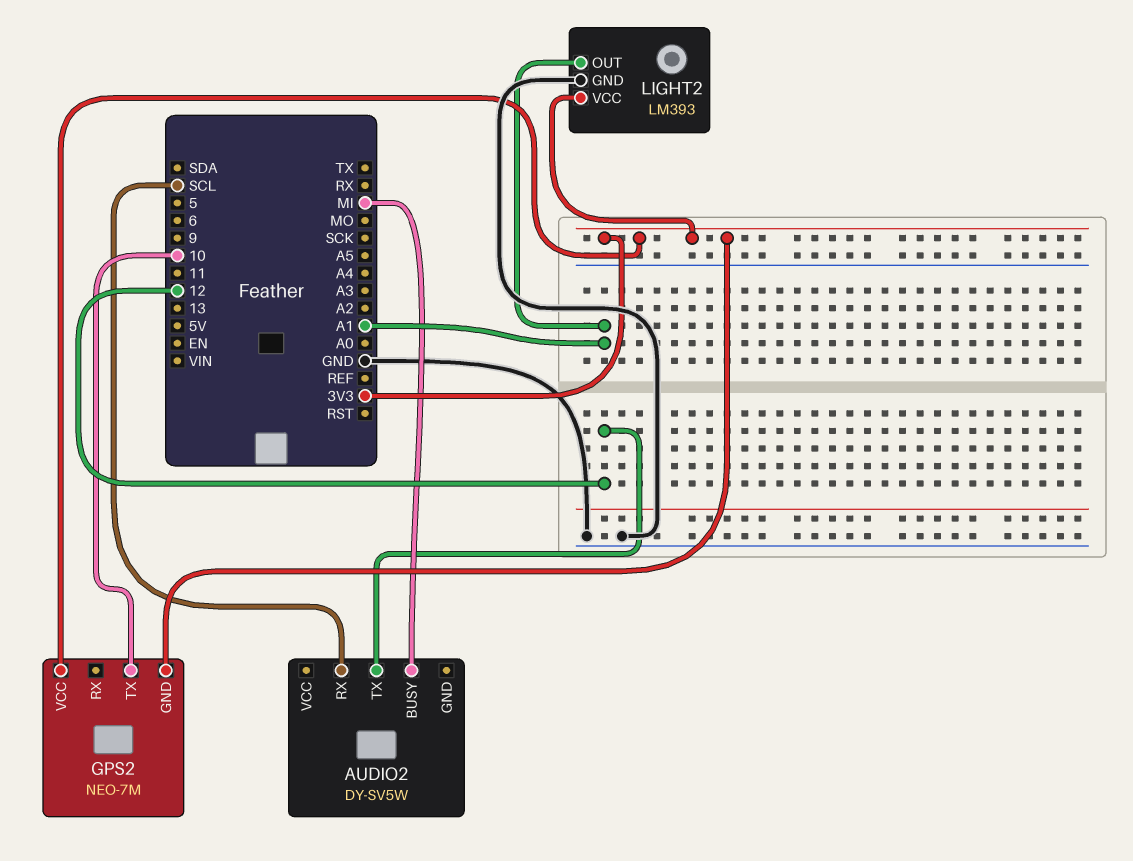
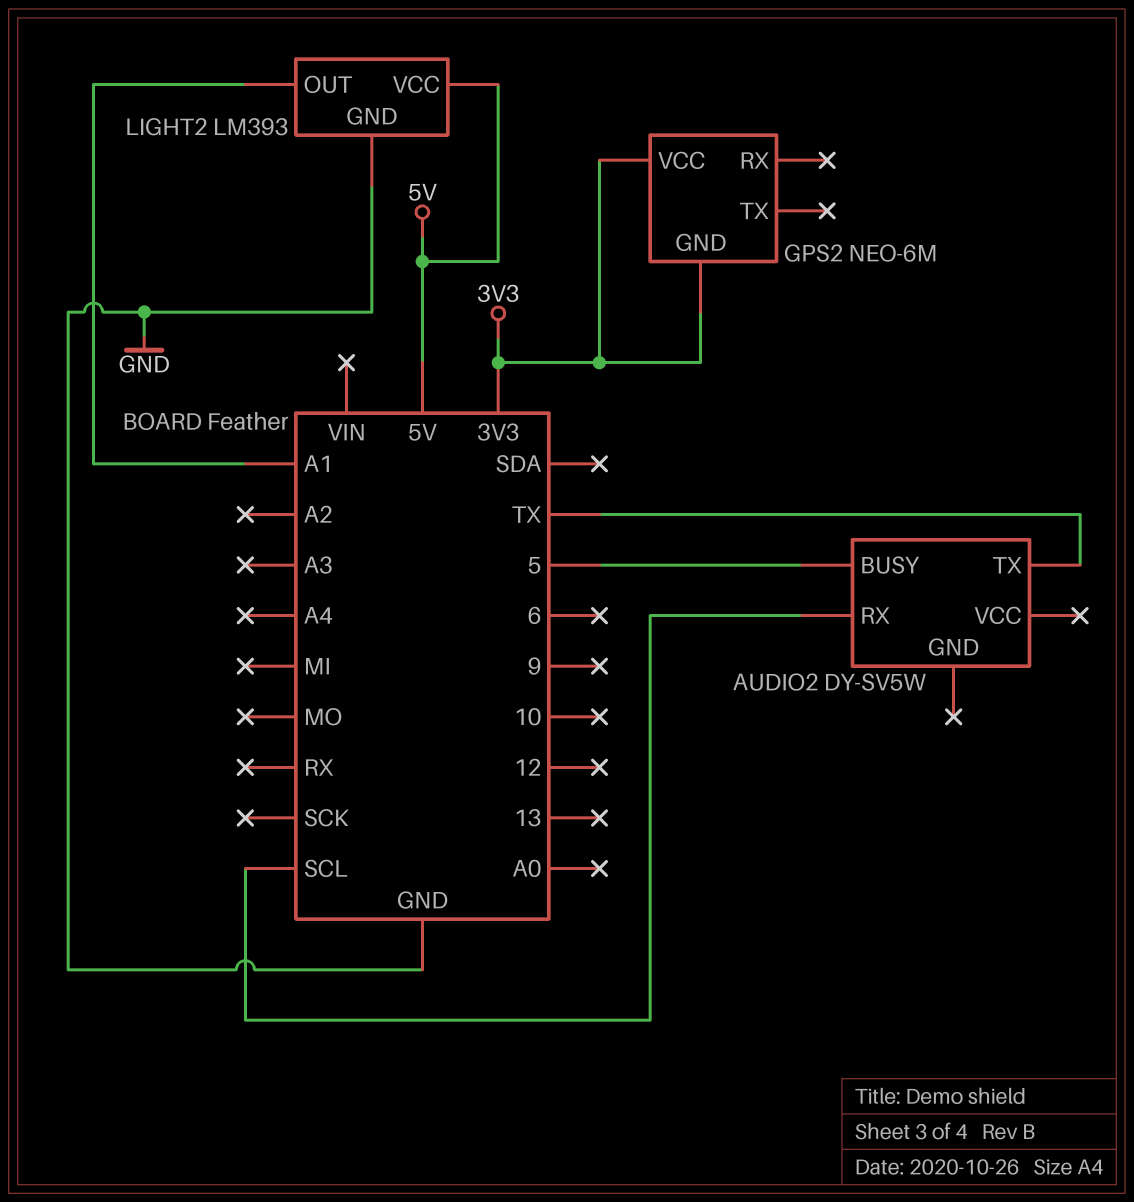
AUDIO2 pin BUSY: MI -> 5
AUDIO2 pin TX: 12 -> TX
GPS2: NEO-7M -> NEO-6M
GPS2 pin TX: 10 -> none
LIGHT2 pin VCC: 3V3 -> 5V

